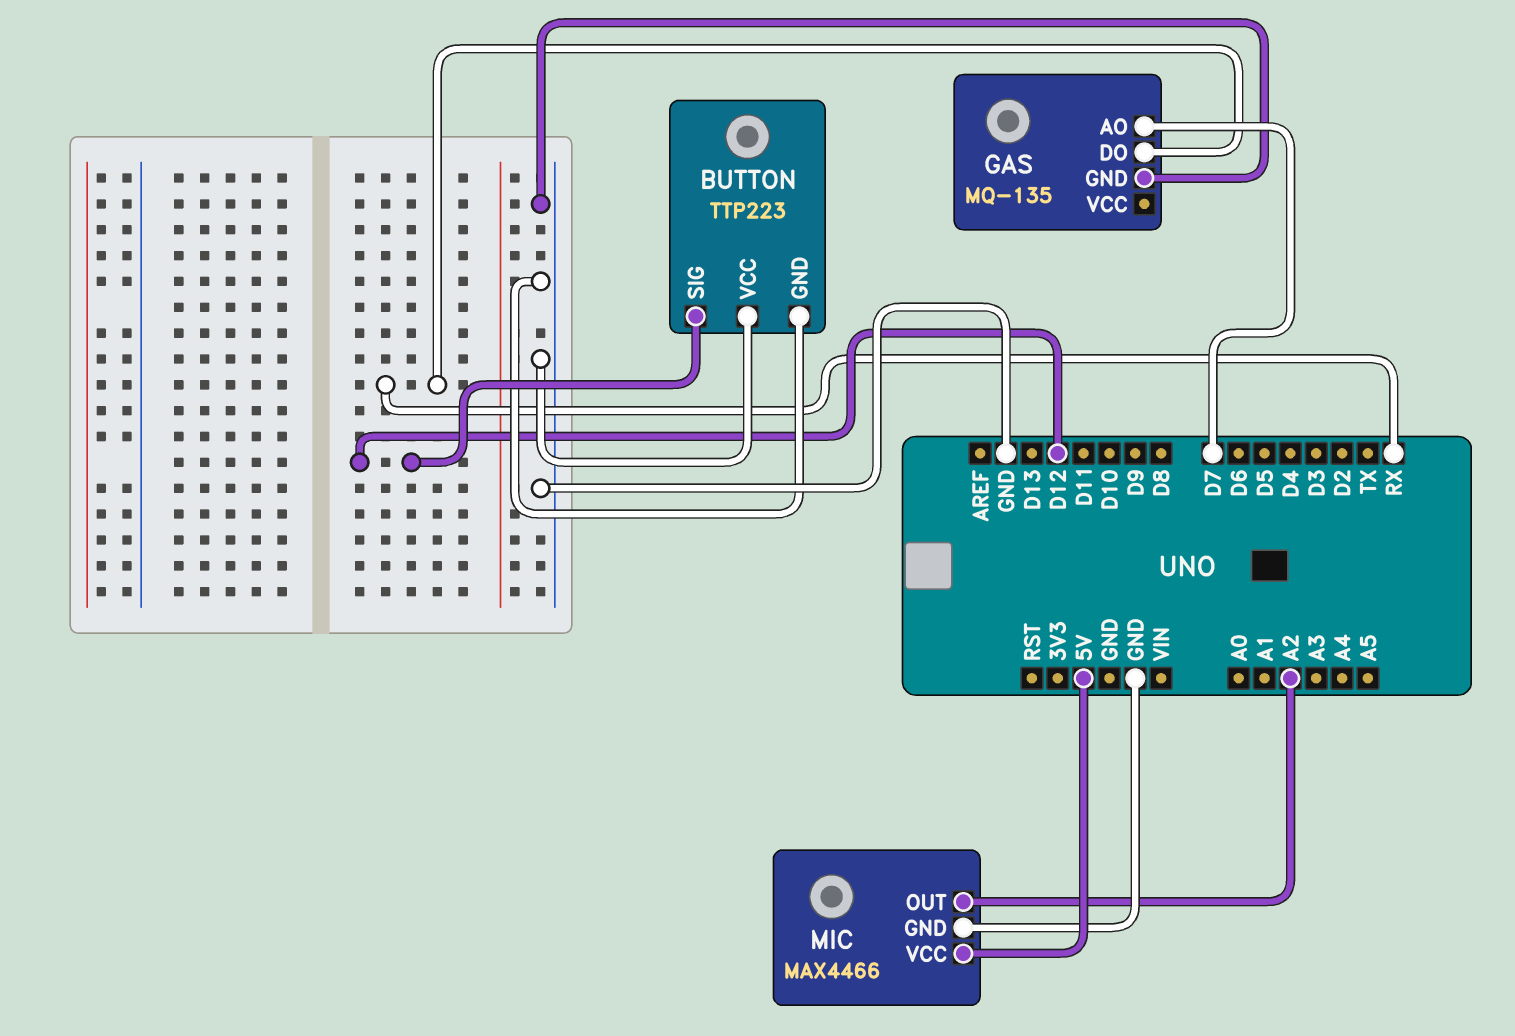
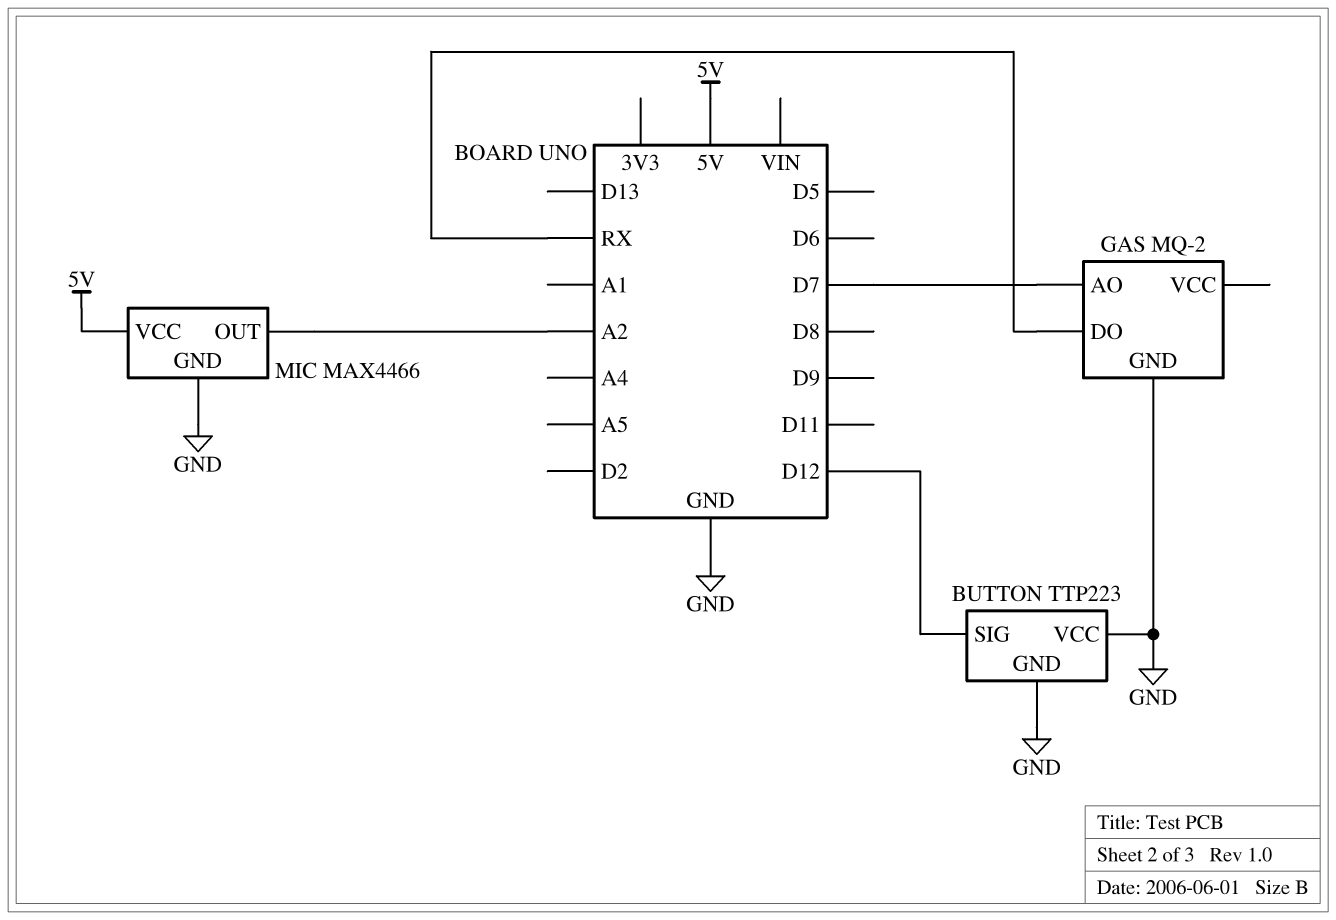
GAS: MQ-135 -> MQ-2

